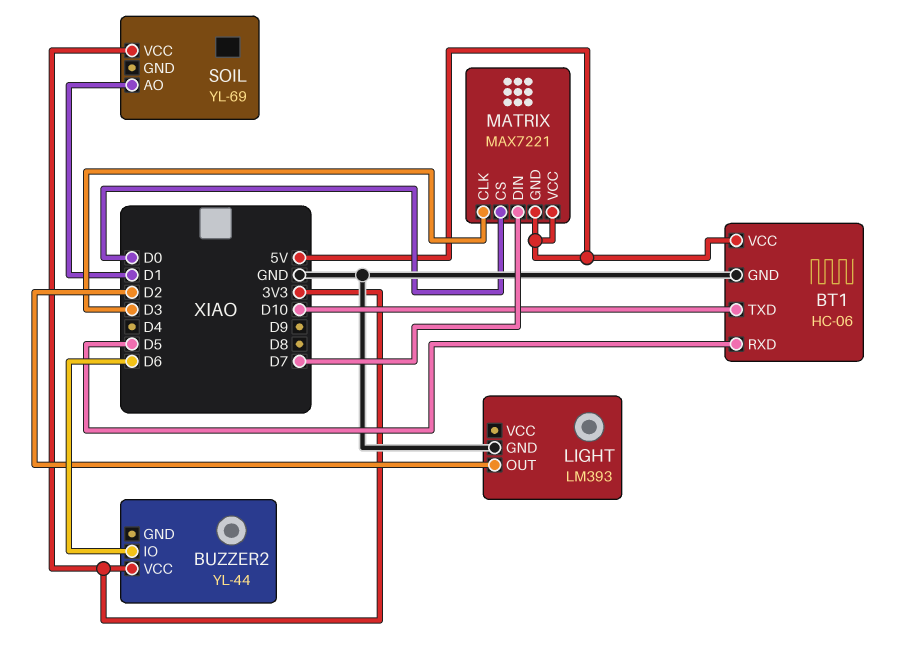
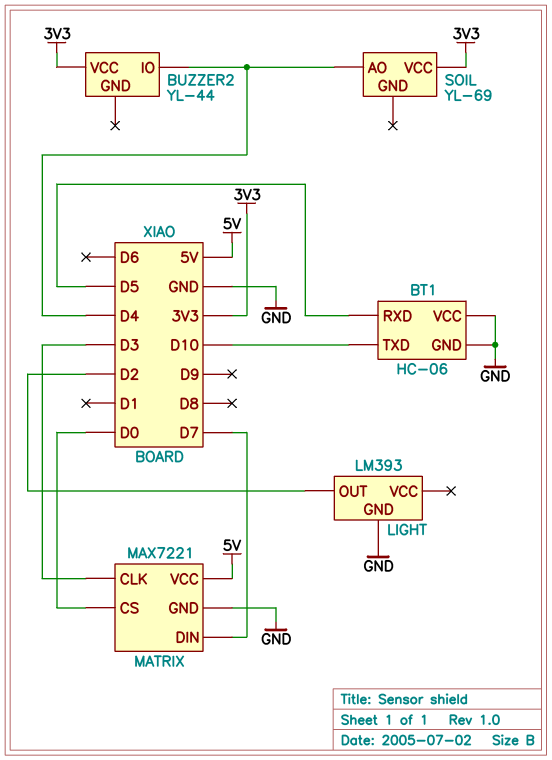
BT1 pin VCC: 5V -> GND
BUZZER2 pin IO: D6 -> D4
MATRIX pin GND: 5V -> GND
SOIL pin AO: D1 -> D4

